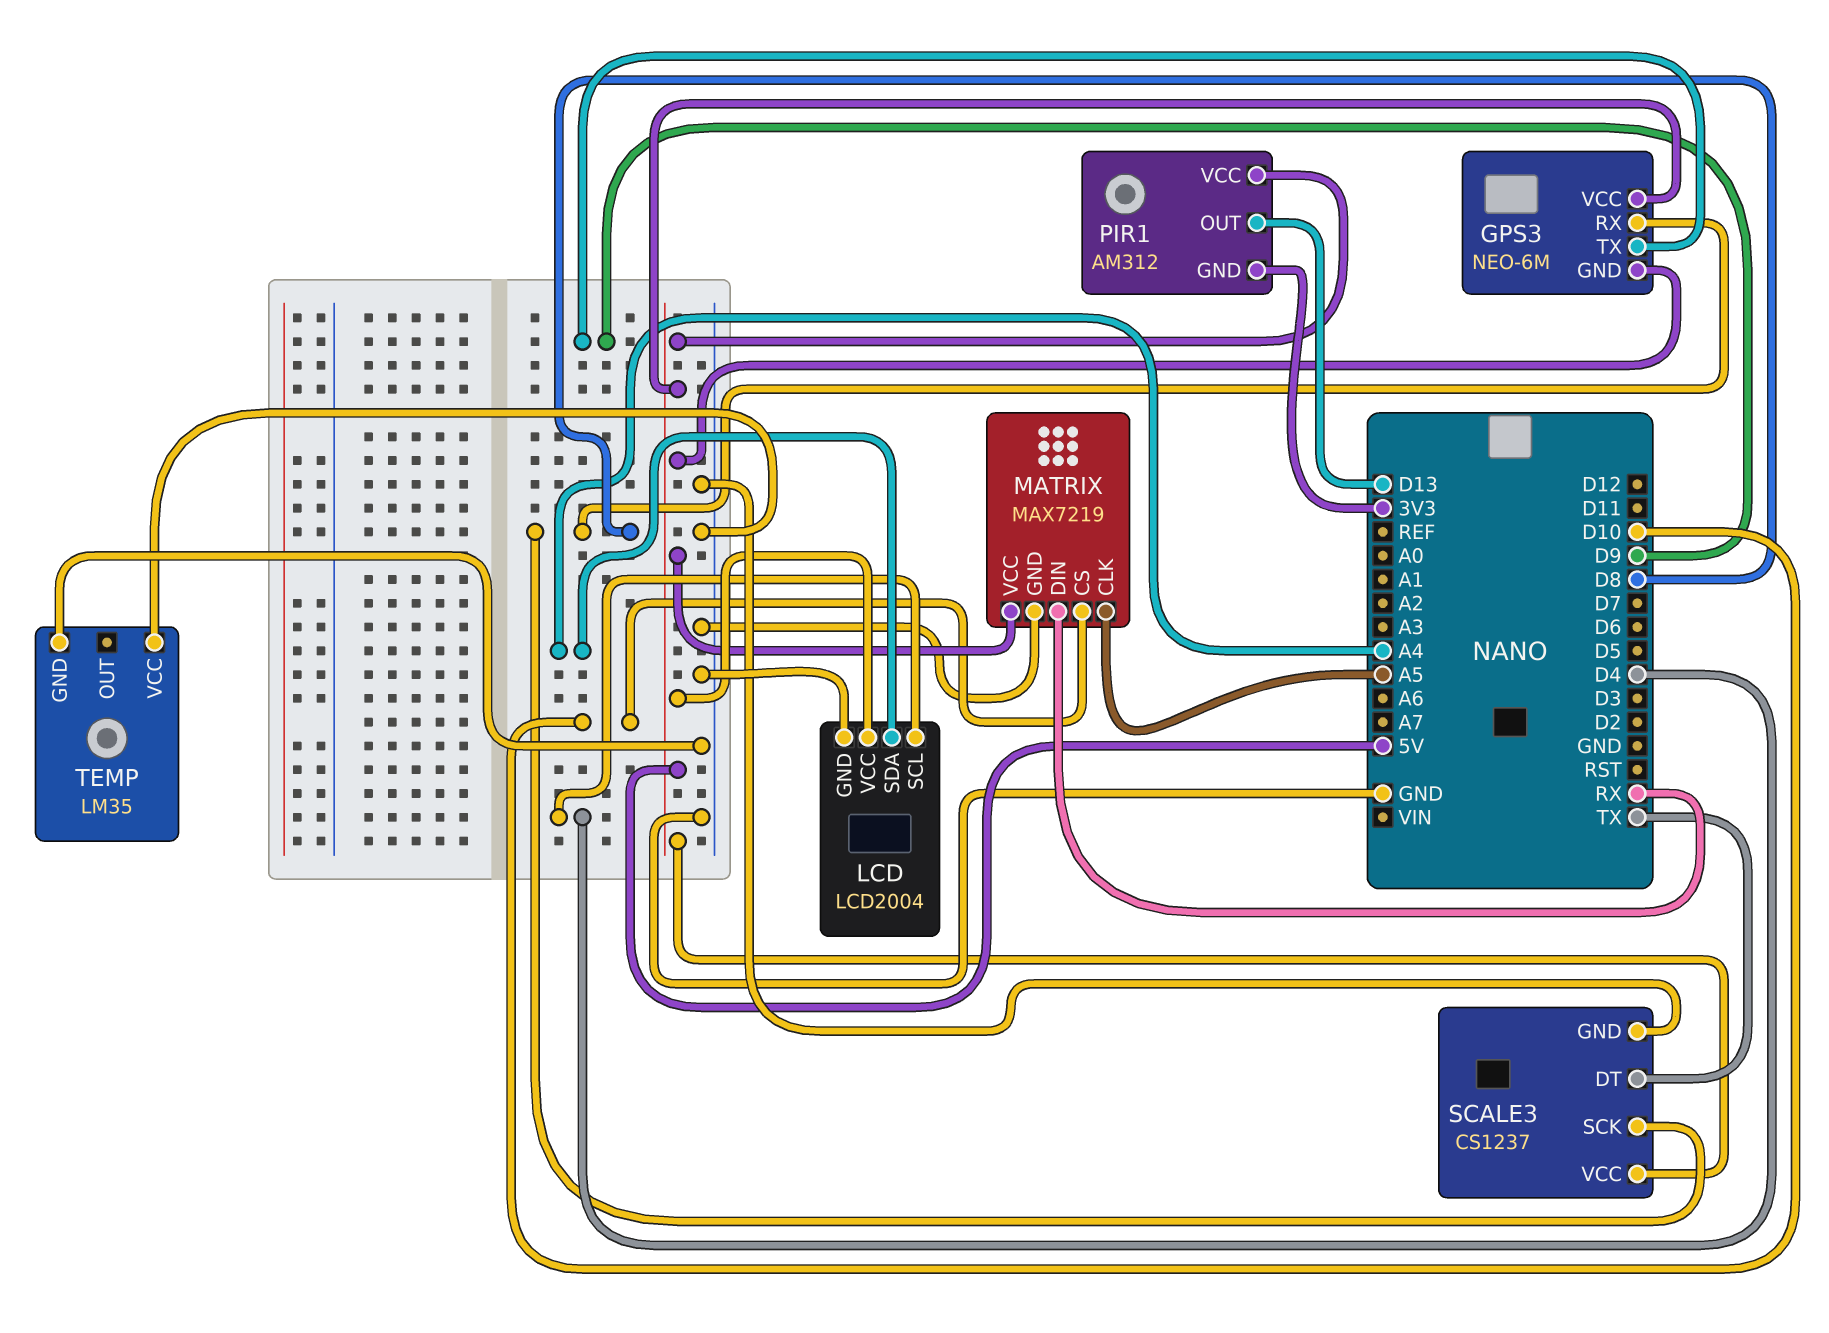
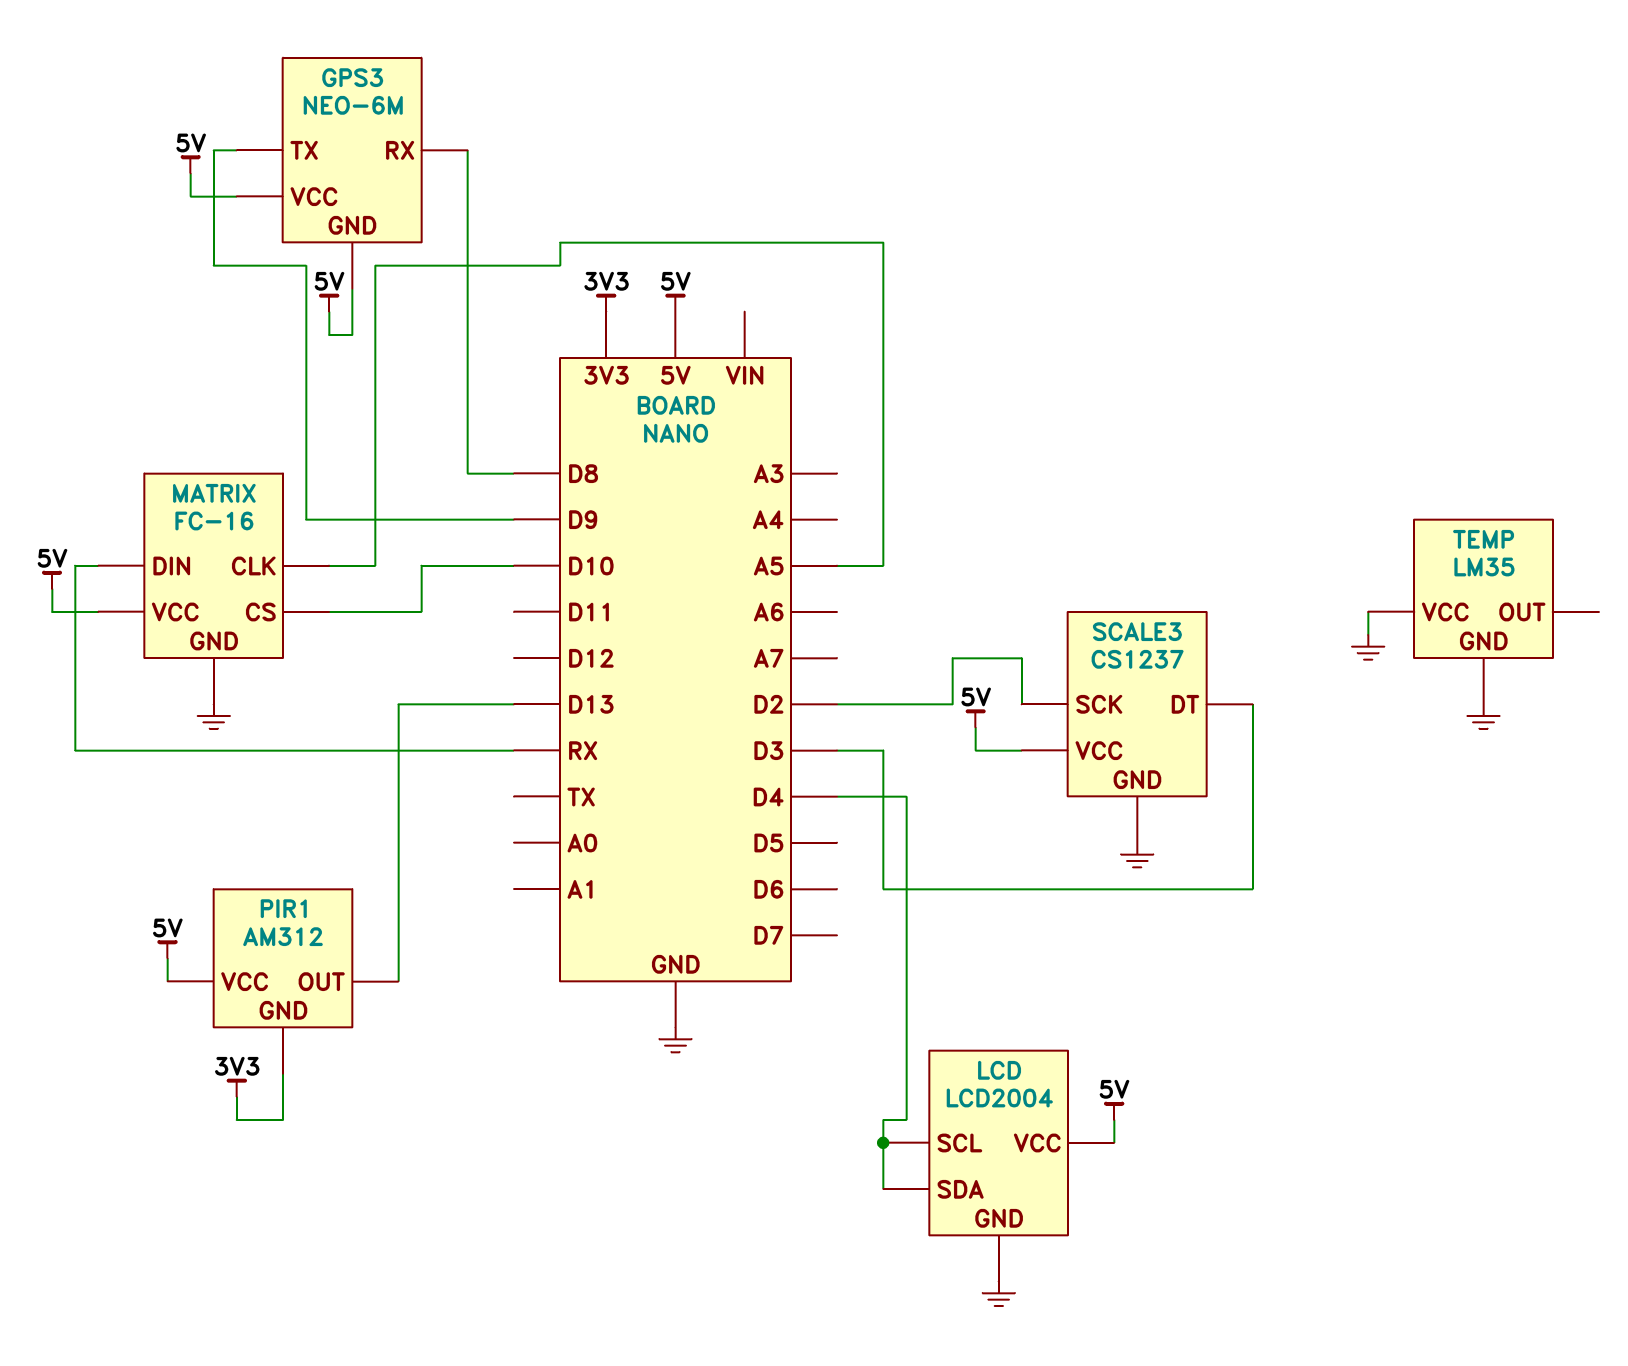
LCD pin SDA: A4 -> D4
MATRIX: MAX7219 -> FC-16
SCALE3 pin DT: TX -> D3
SCALE3 pin SCK: D8 -> D2

